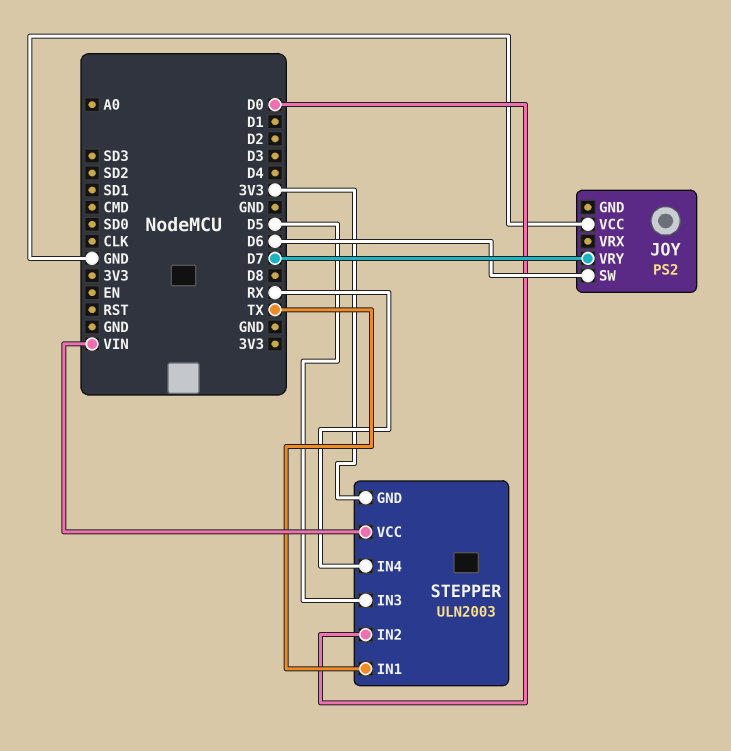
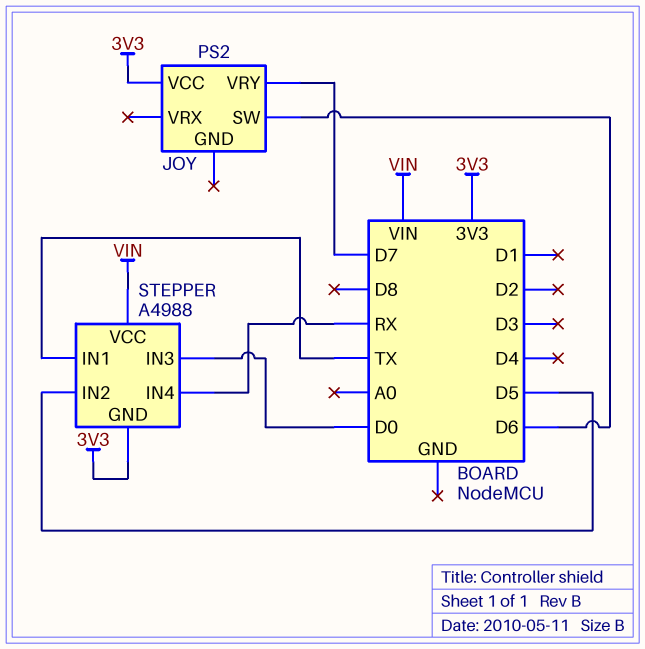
JOY pin VCC: GND -> 3V3
STEPPER: ULN2003 -> A4988
STEPPER pin IN2: D0 -> D5
STEPPER pin IN3: D5 -> D0

